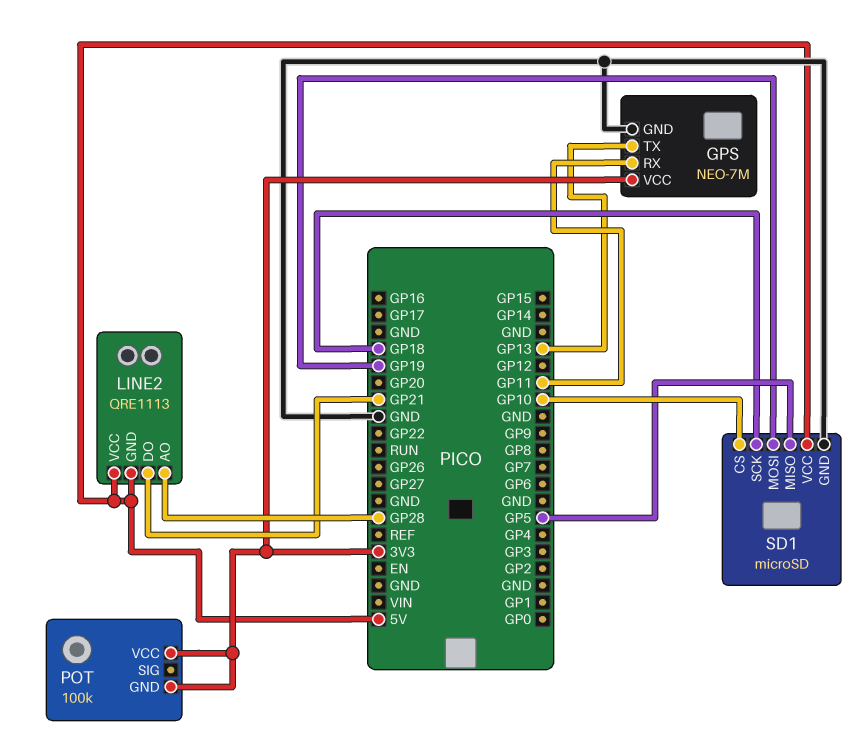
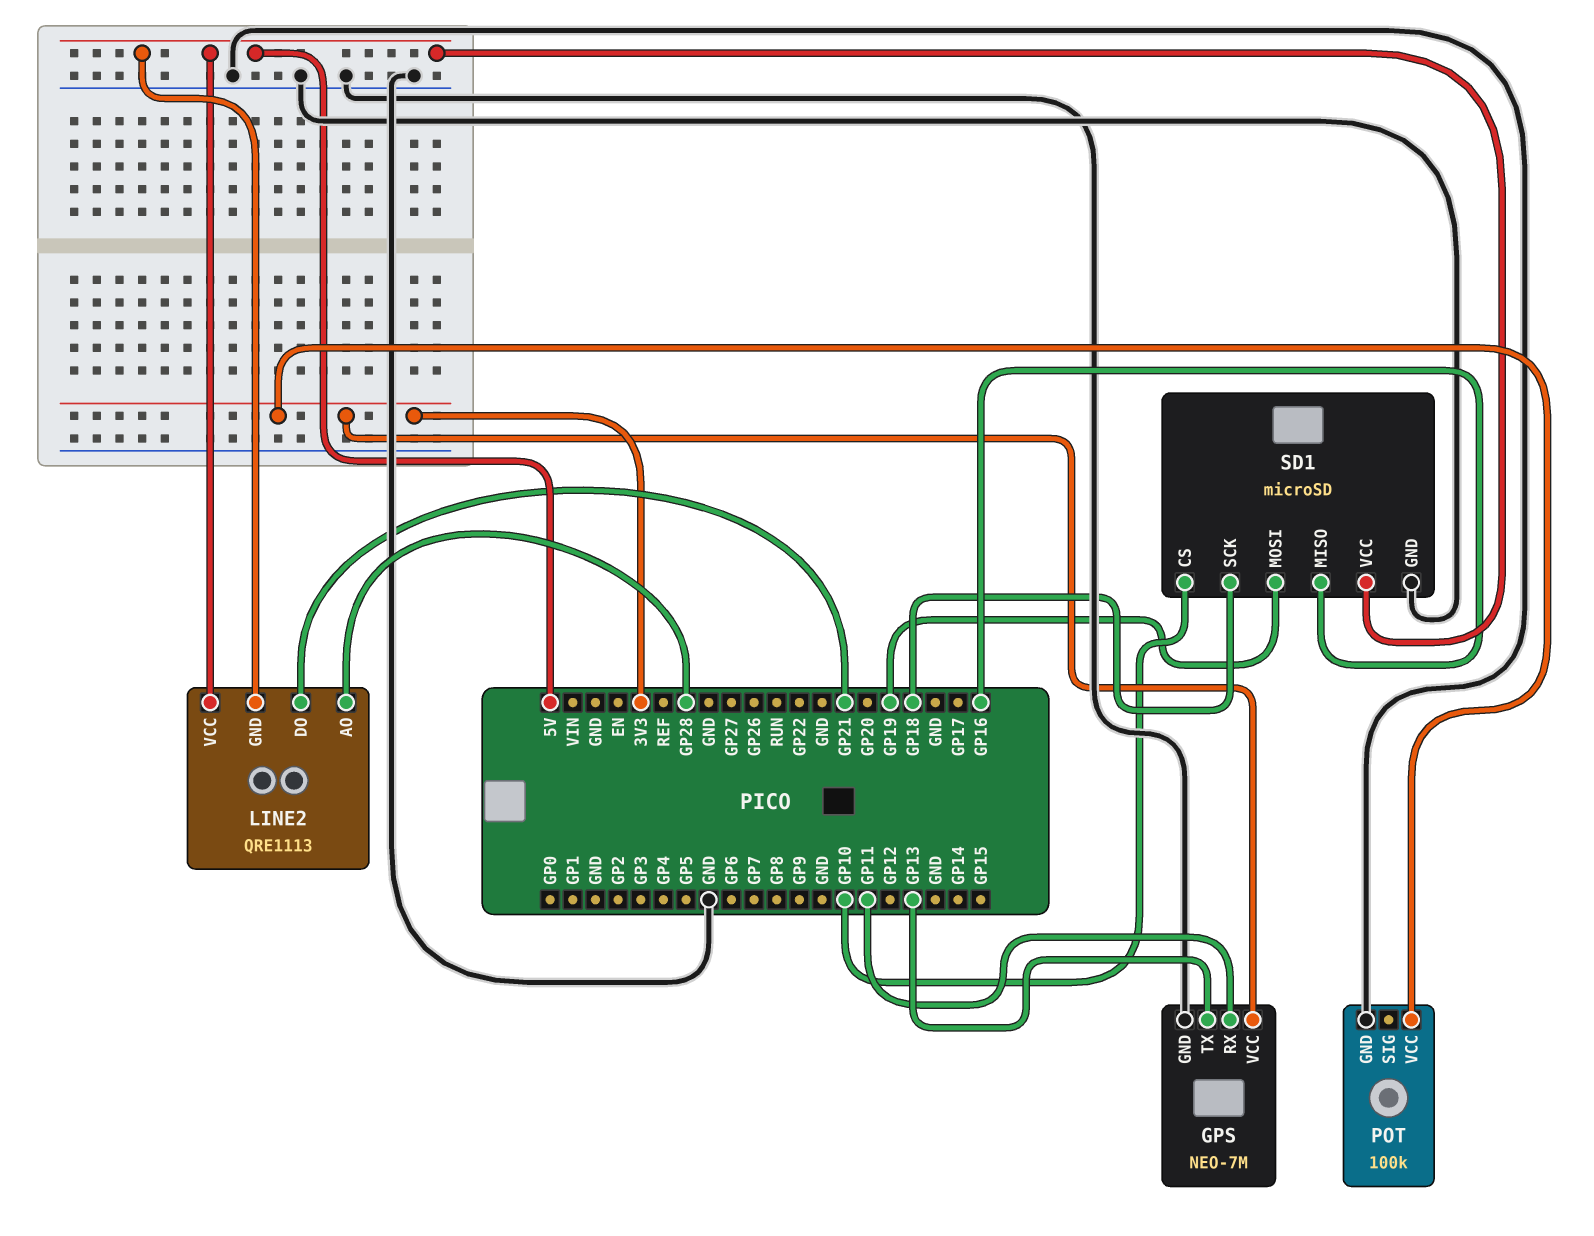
POT pin GND: 3V3 -> GND
SD1 pin MISO: GP5 -> GP16

